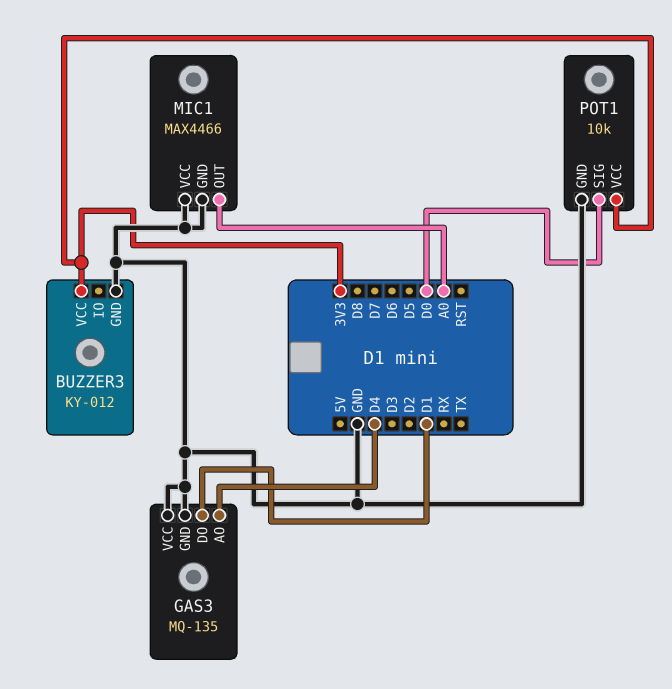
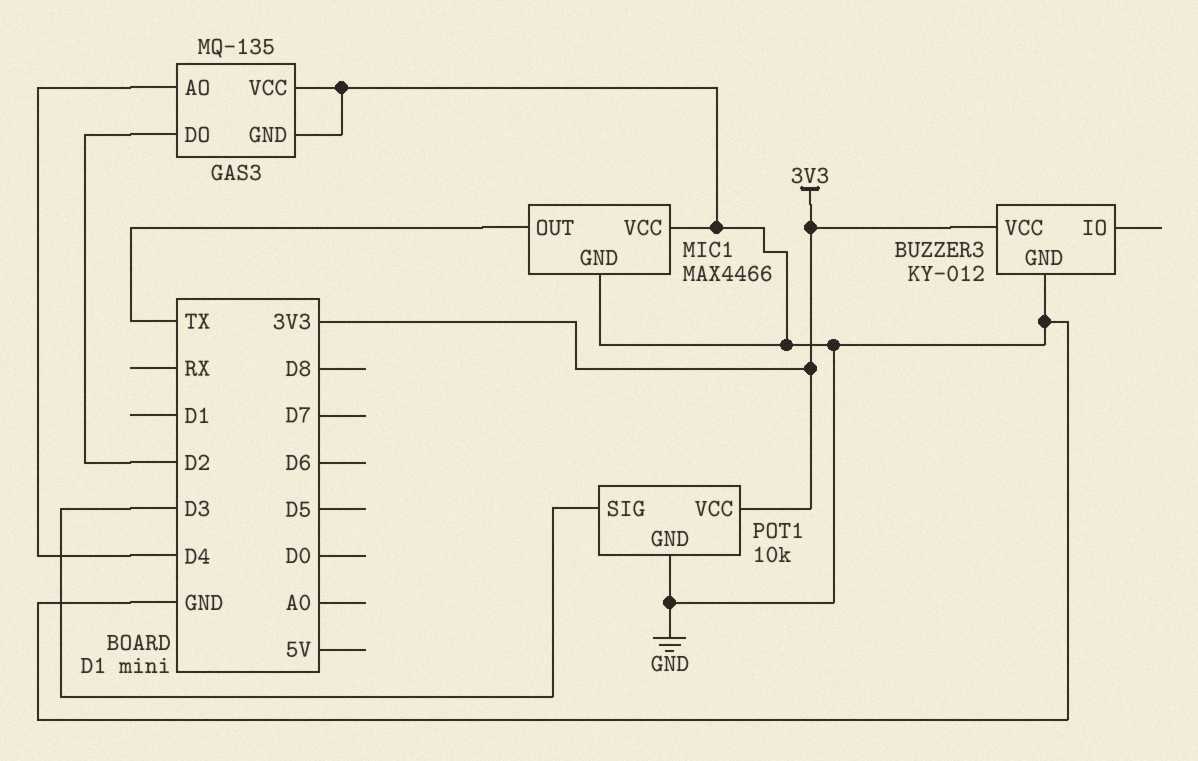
GAS3 pin DO: D1 -> D2
MIC1 pin OUT: A0 -> TX
POT1 pin SIG: D0 -> D3

